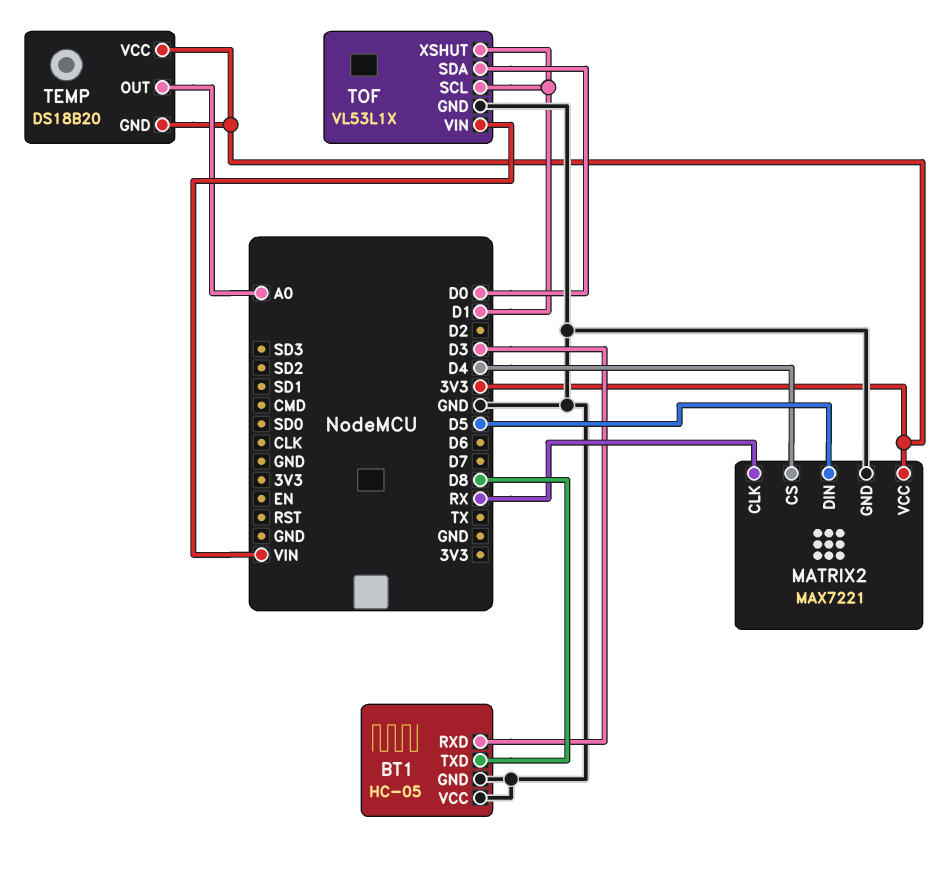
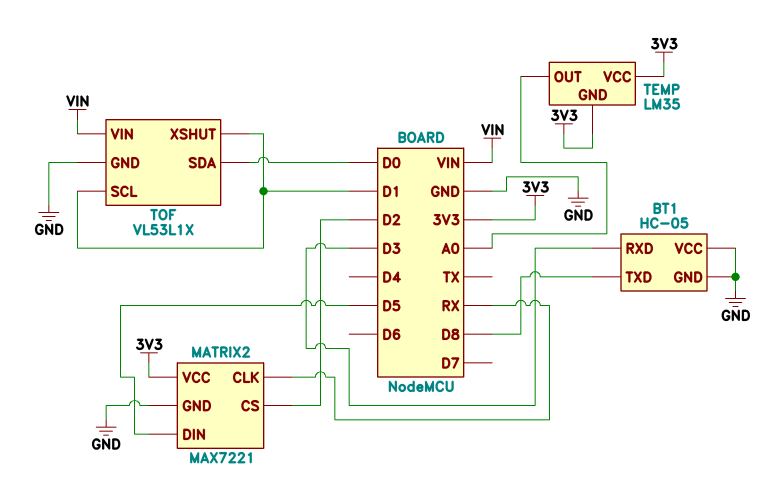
MATRIX2 pin CS: D4 -> D2
TEMP: DS18B20 -> LM35

